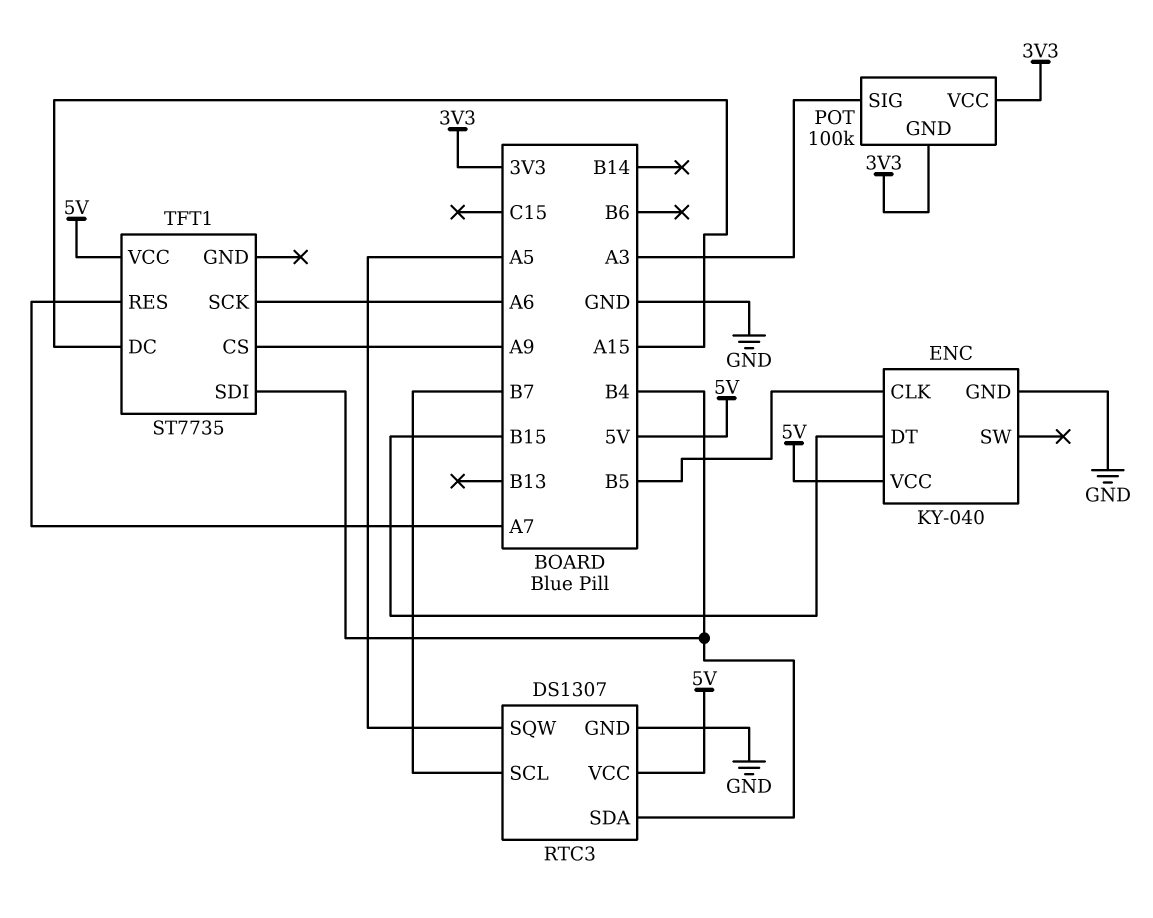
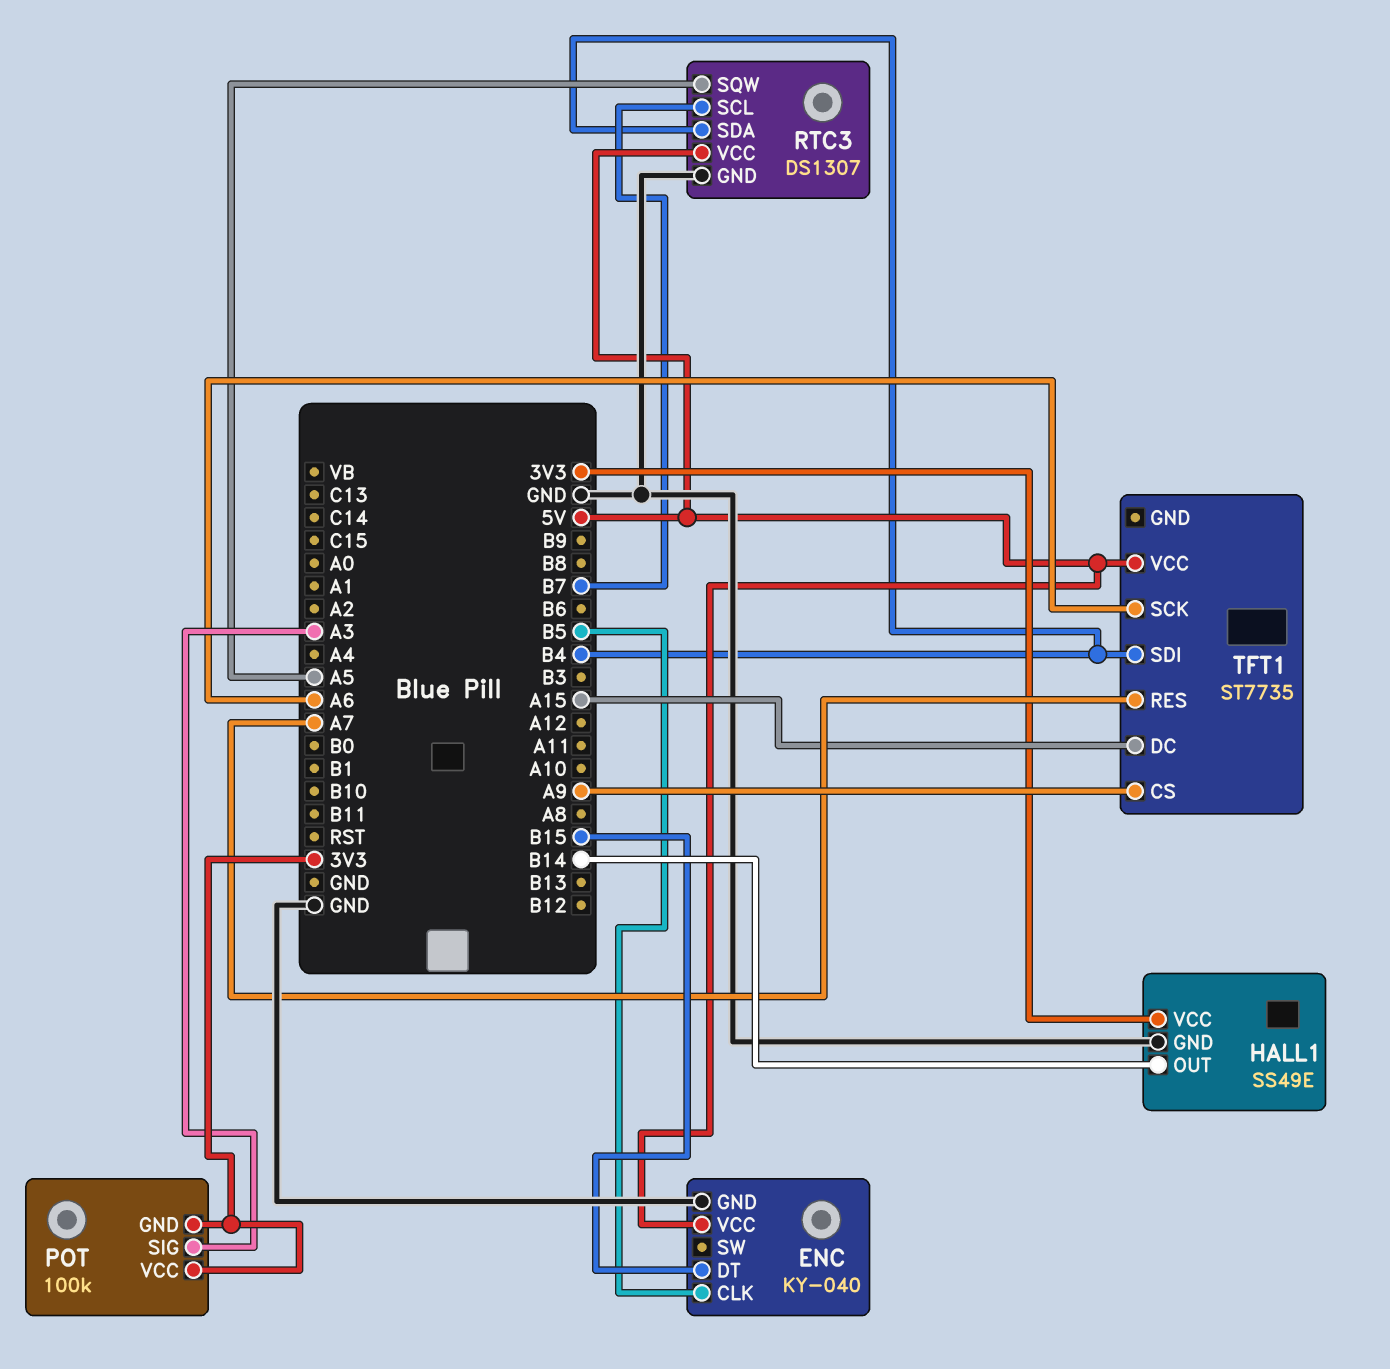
HALL1: none -> SS49E
HALL1 pin GND: none -> GND
HALL1 pin OUT: none -> B14
HALL1 pin VCC: none -> 3V3

